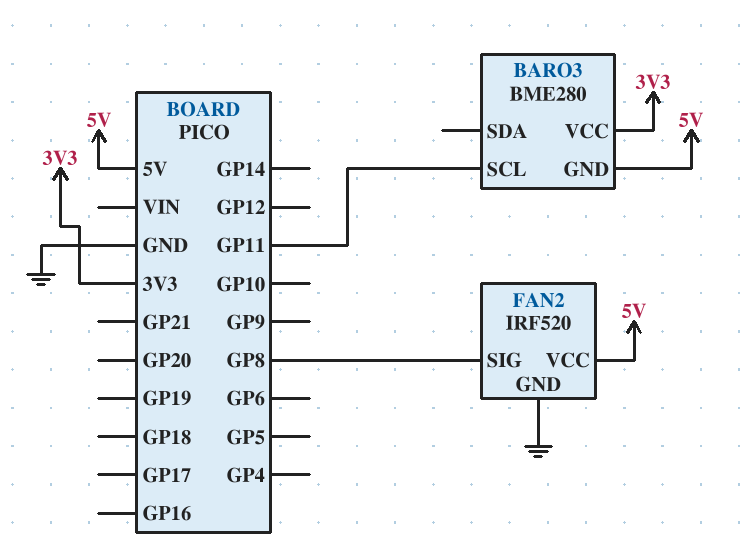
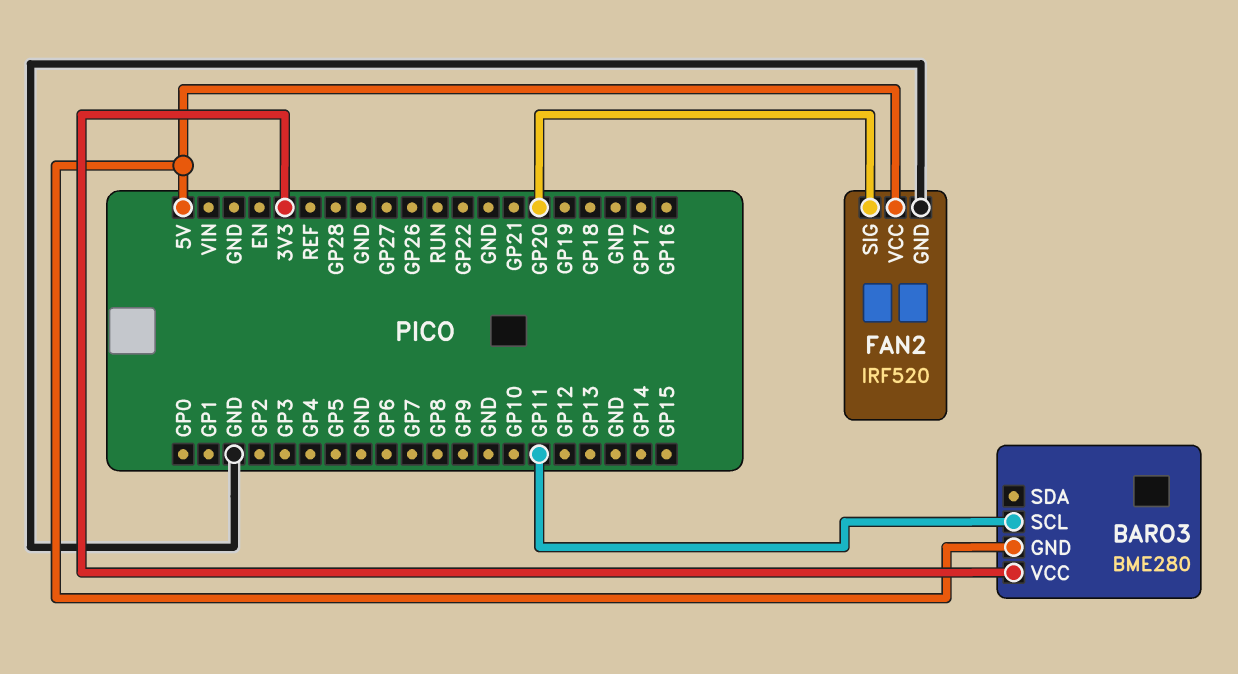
FAN2 pin SIG: GP8 -> GP20

